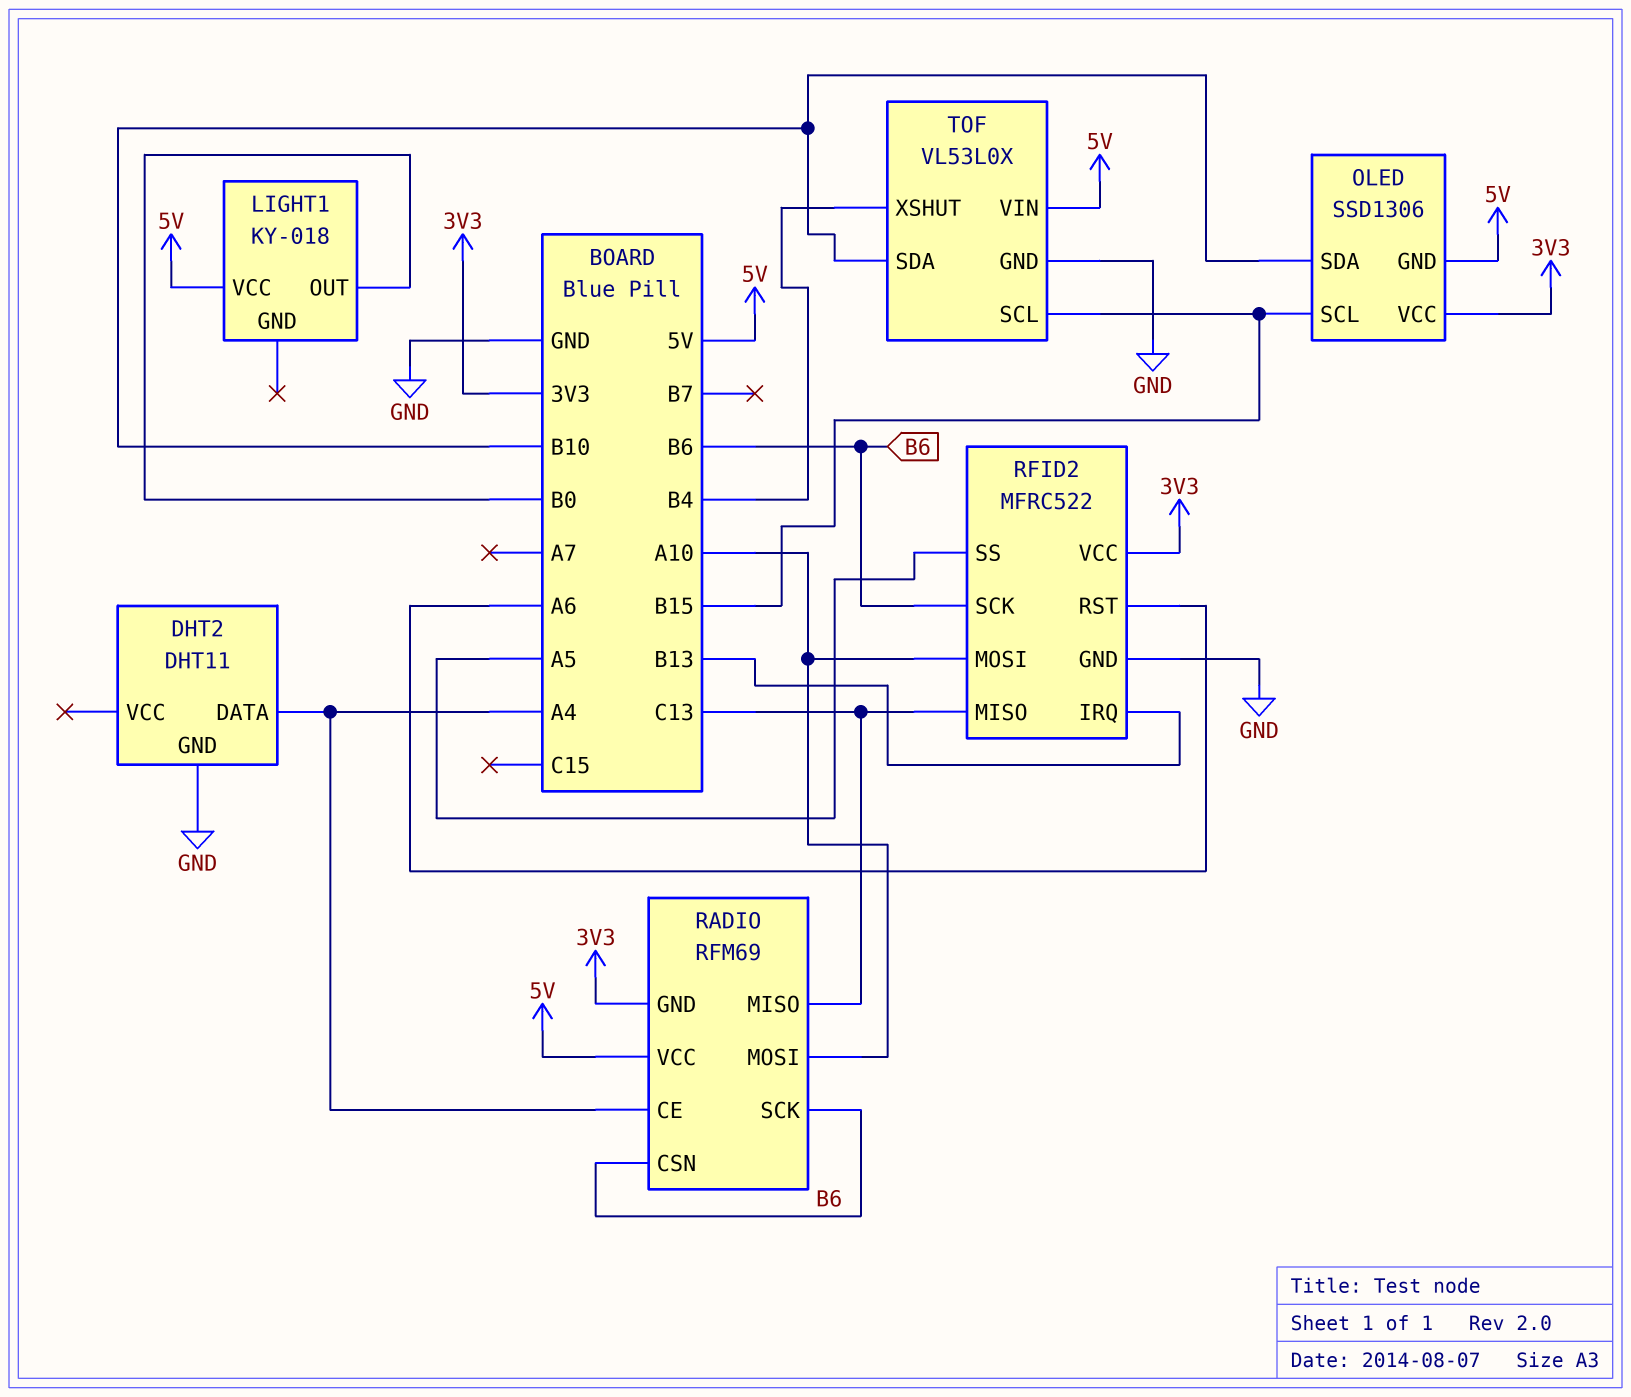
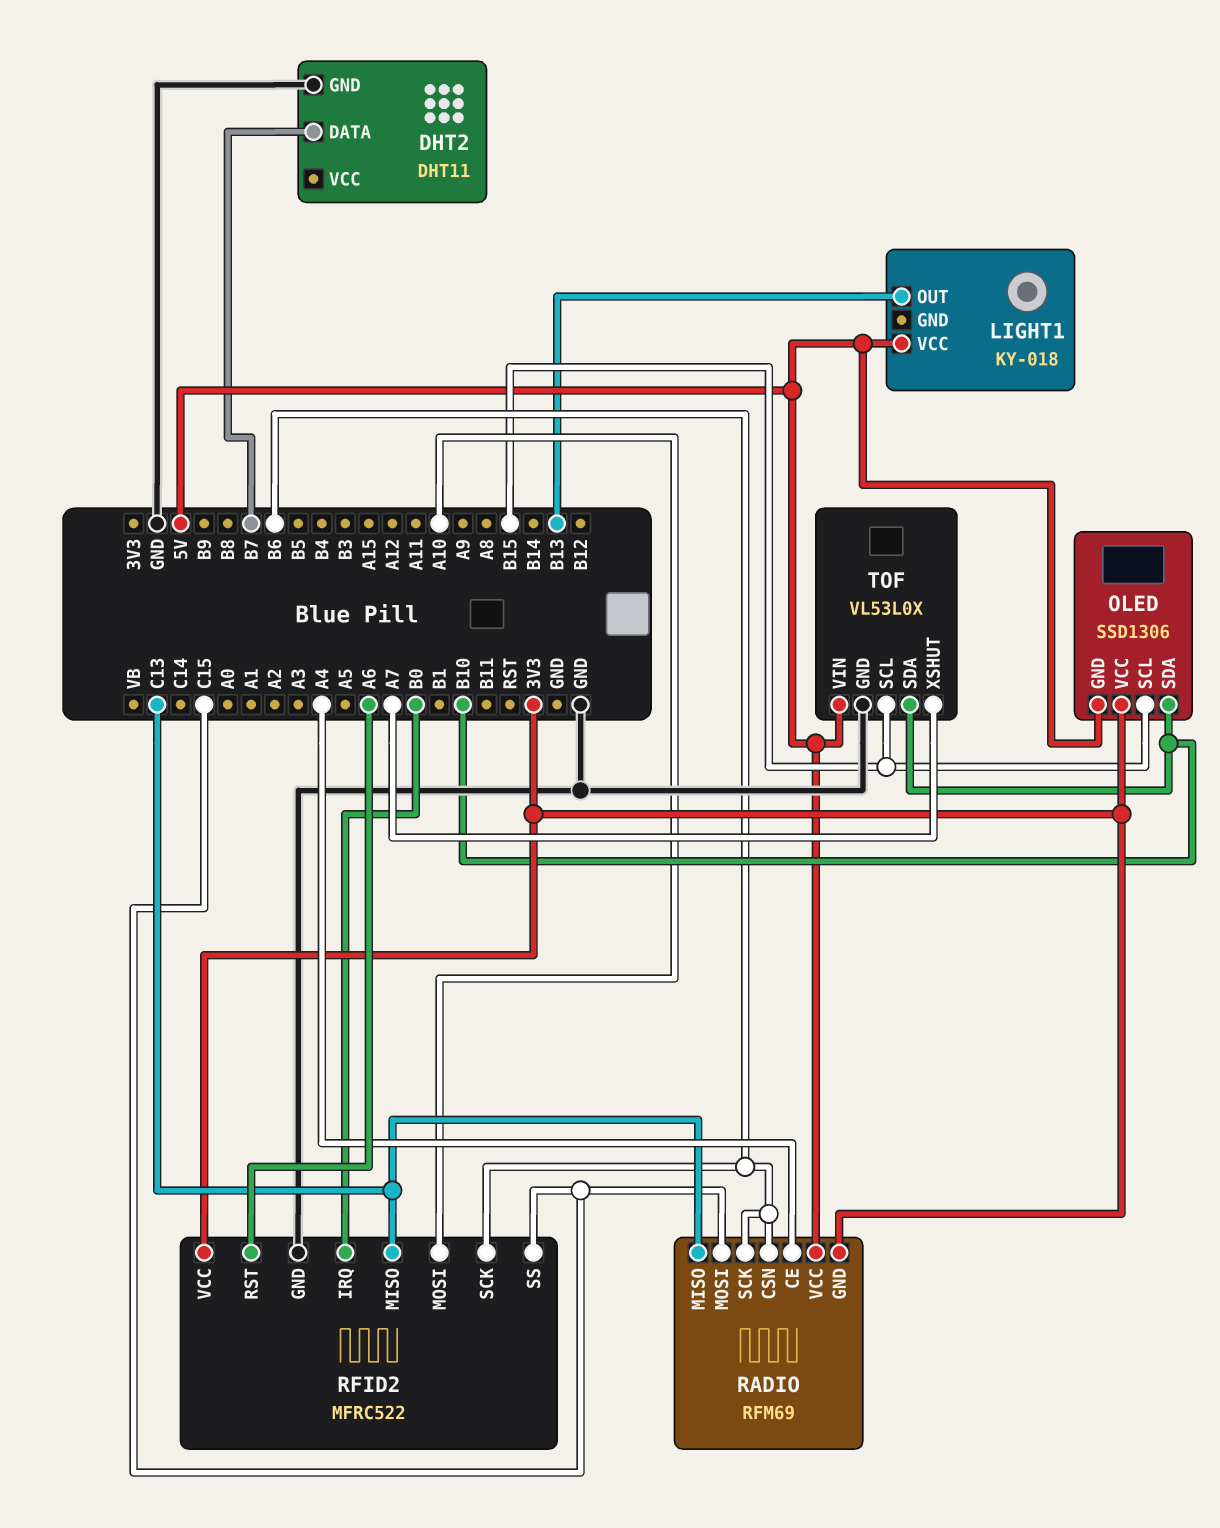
DHT2 pin DATA: A4 -> B7
LIGHT1 pin OUT: B0 -> B13
RADIO pin MOSI: A10 -> C15
RFID2 pin IRQ: B13 -> B0
RFID2 pin SS: A5 -> C15
TOF pin XSHUT: B4 -> A7

